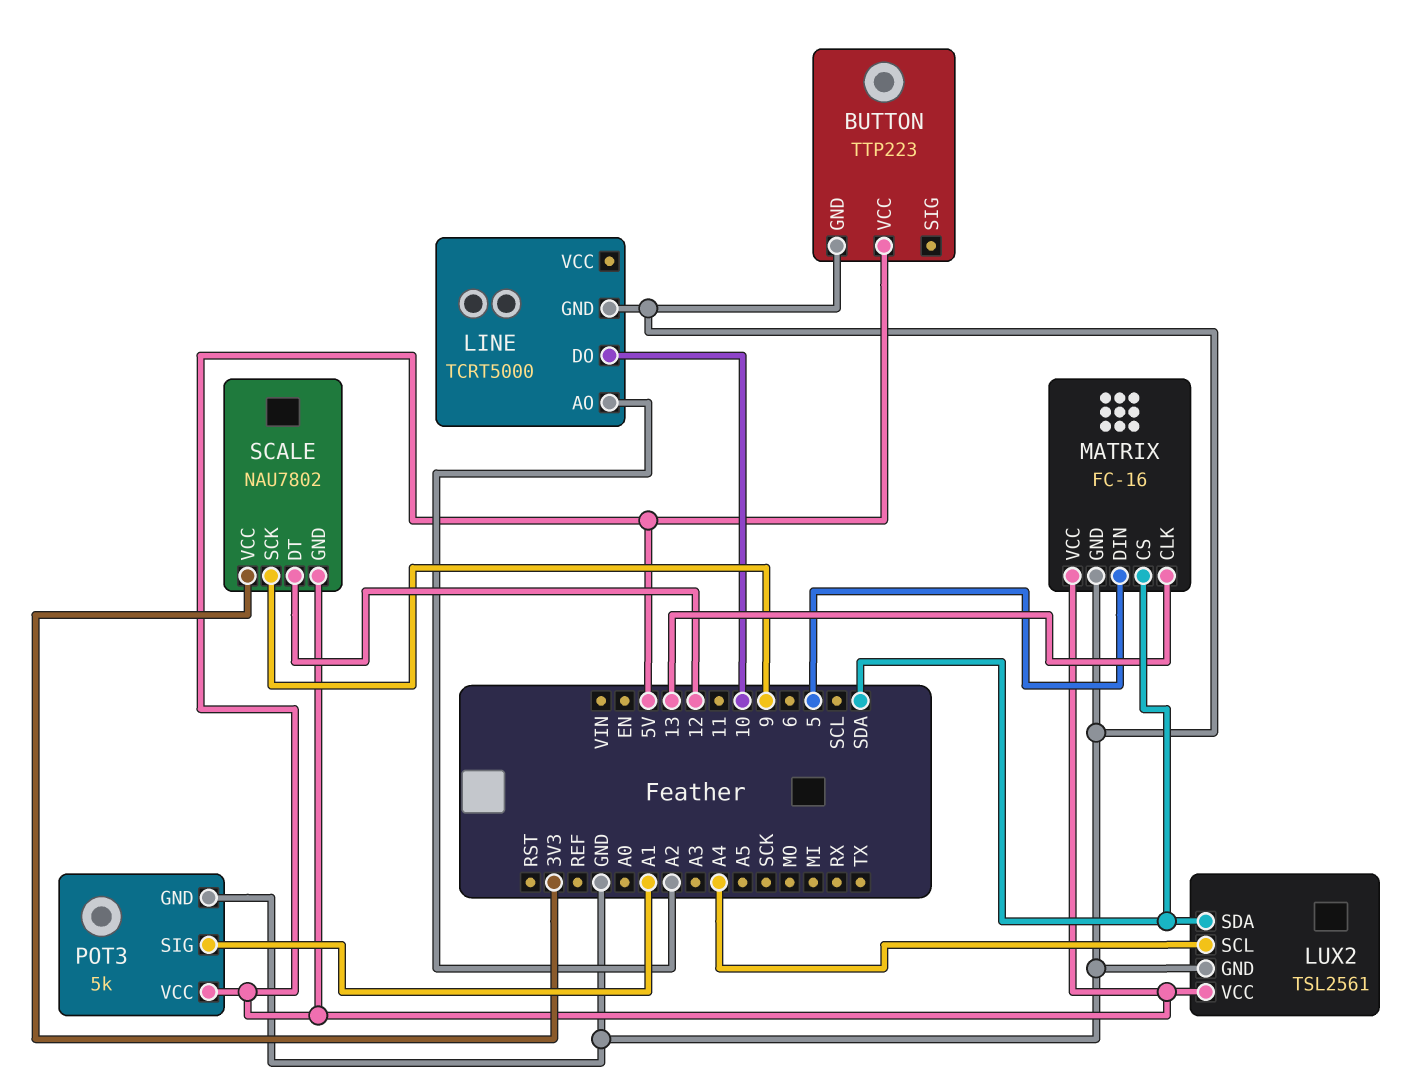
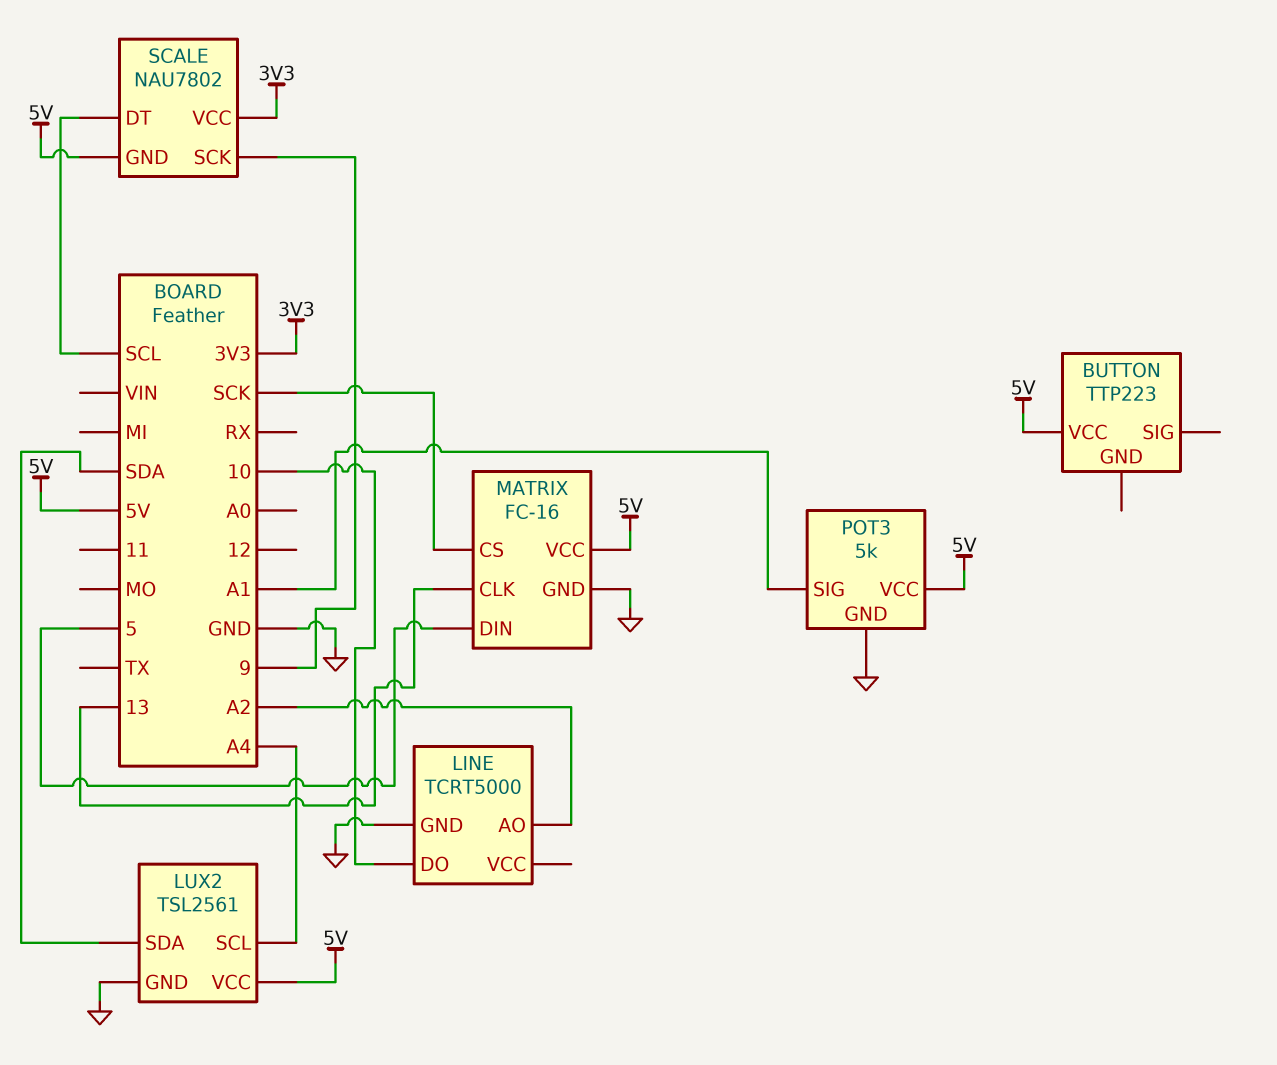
BUTTON pin GND: GND -> none
MATRIX pin CS: SDA -> SCK
SCALE pin DT: 12 -> SCL

